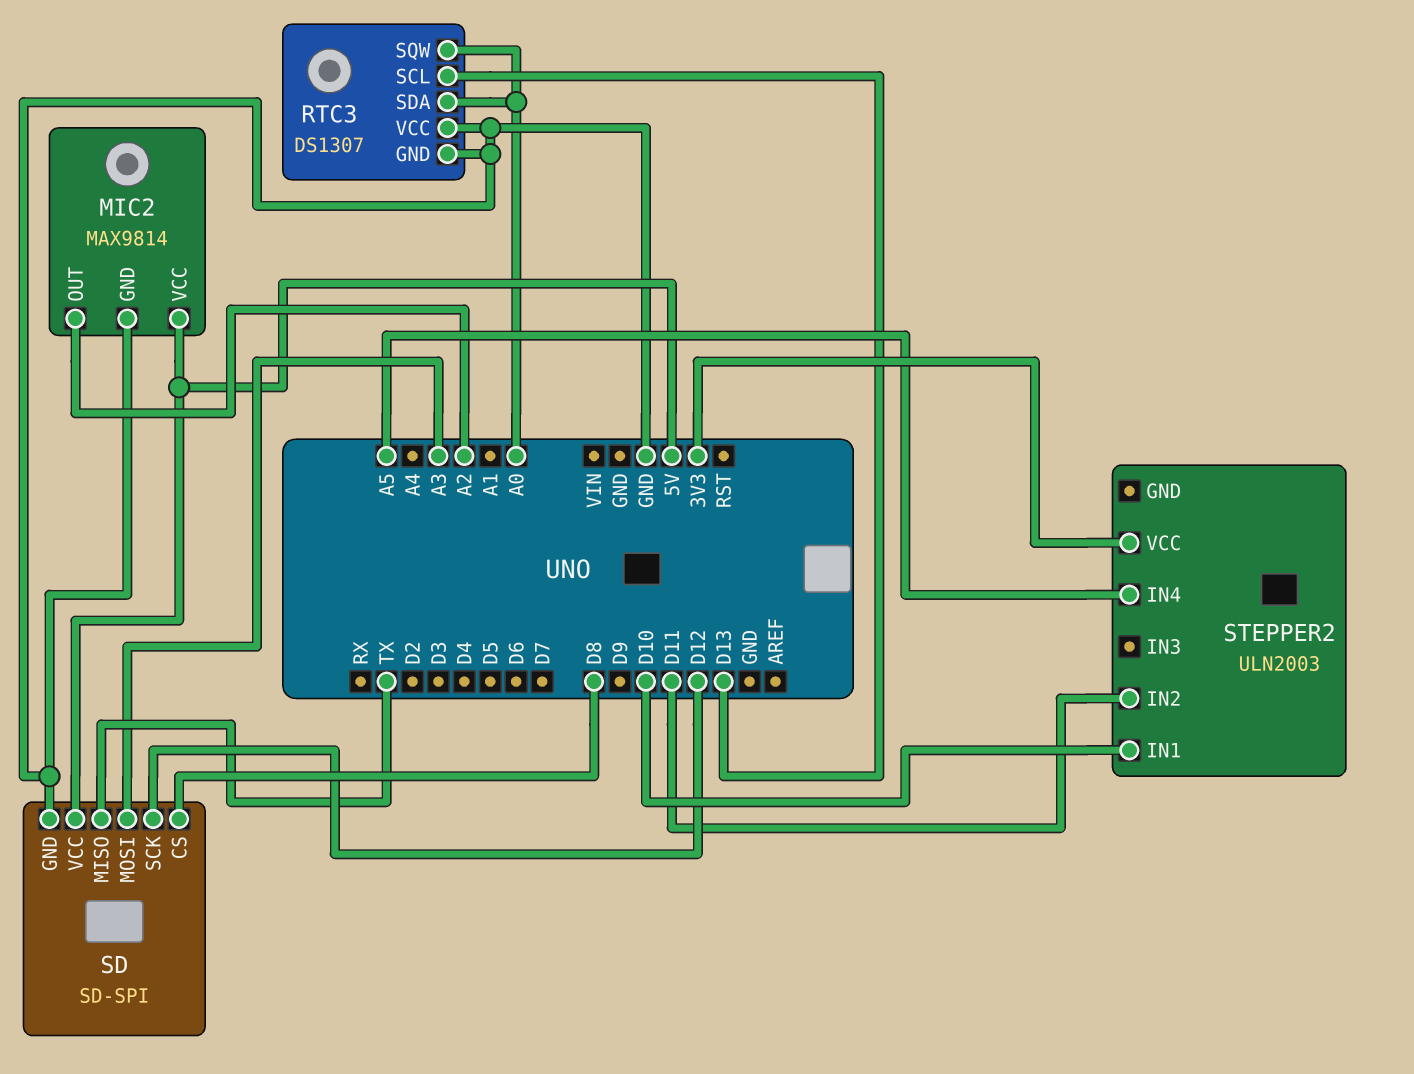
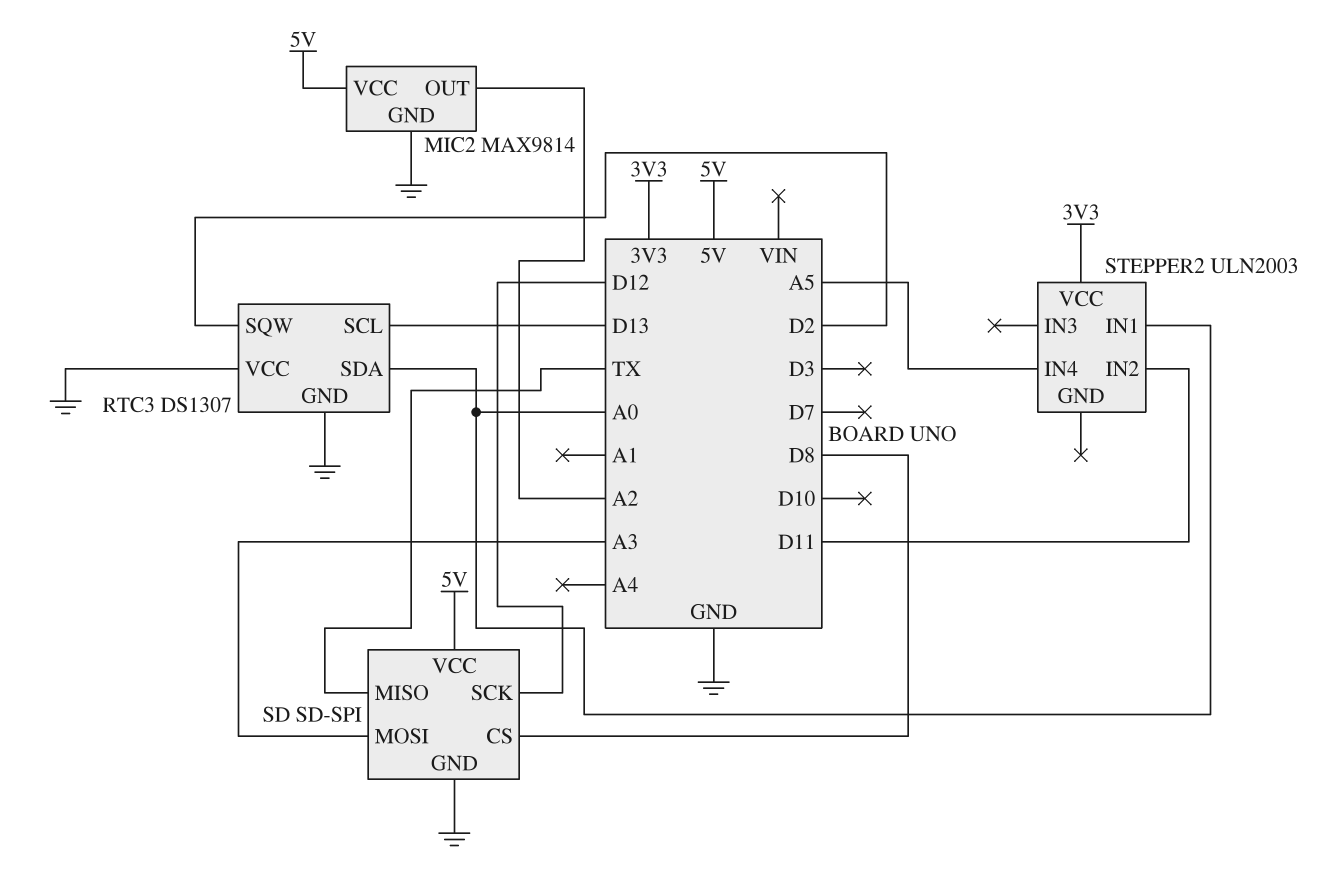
RTC3 pin SQW: A0 -> D2
STEPPER2 pin IN1: D10 -> A0

